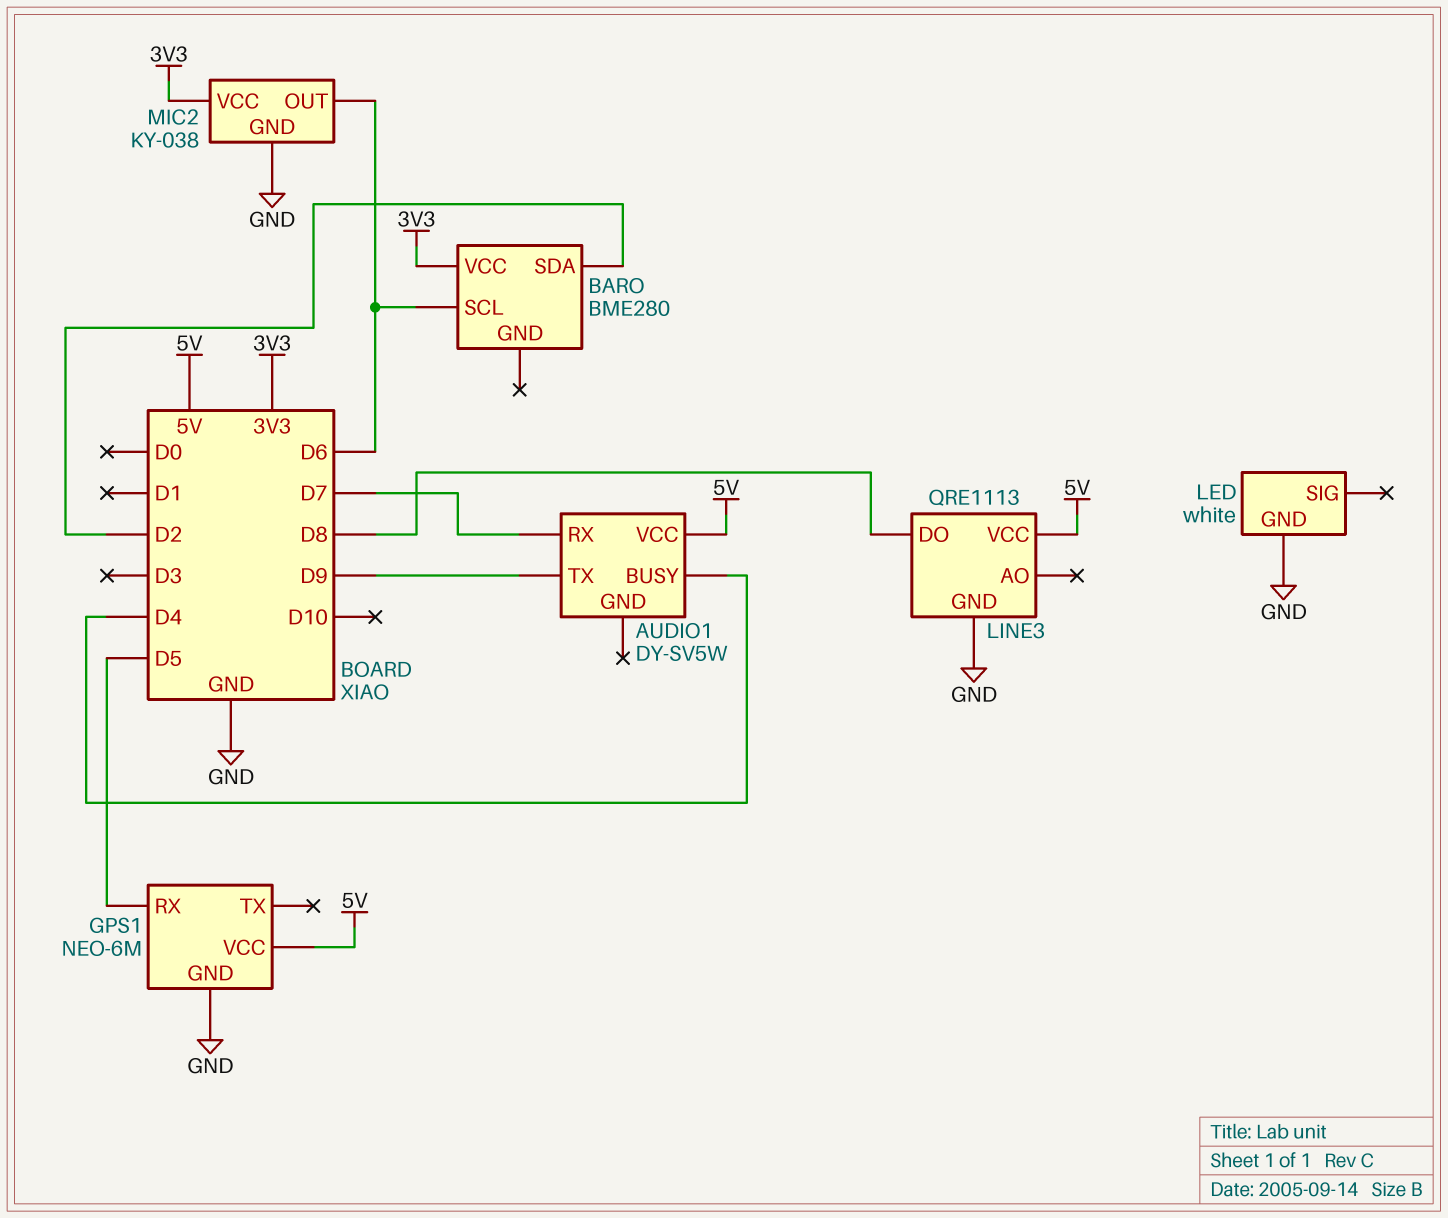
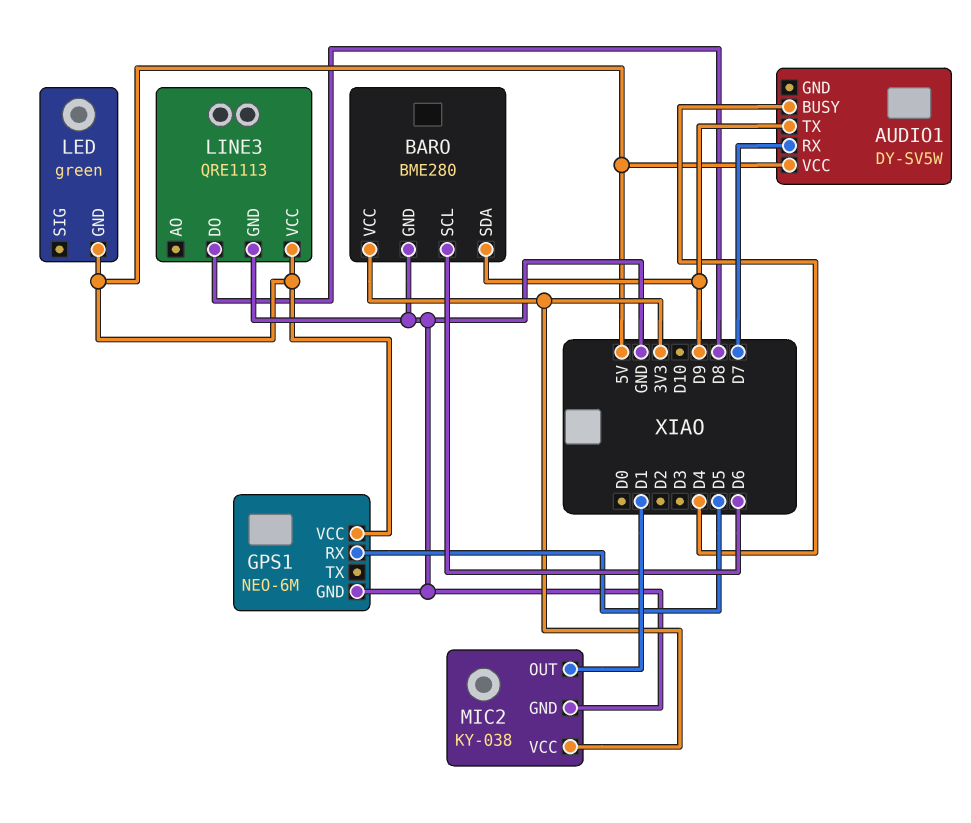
BARO pin GND: none -> GND
BARO pin SDA: D2 -> D9
LED: white -> green
LED pin GND: GND -> 5V
MIC2 pin OUT: D6 -> D1

